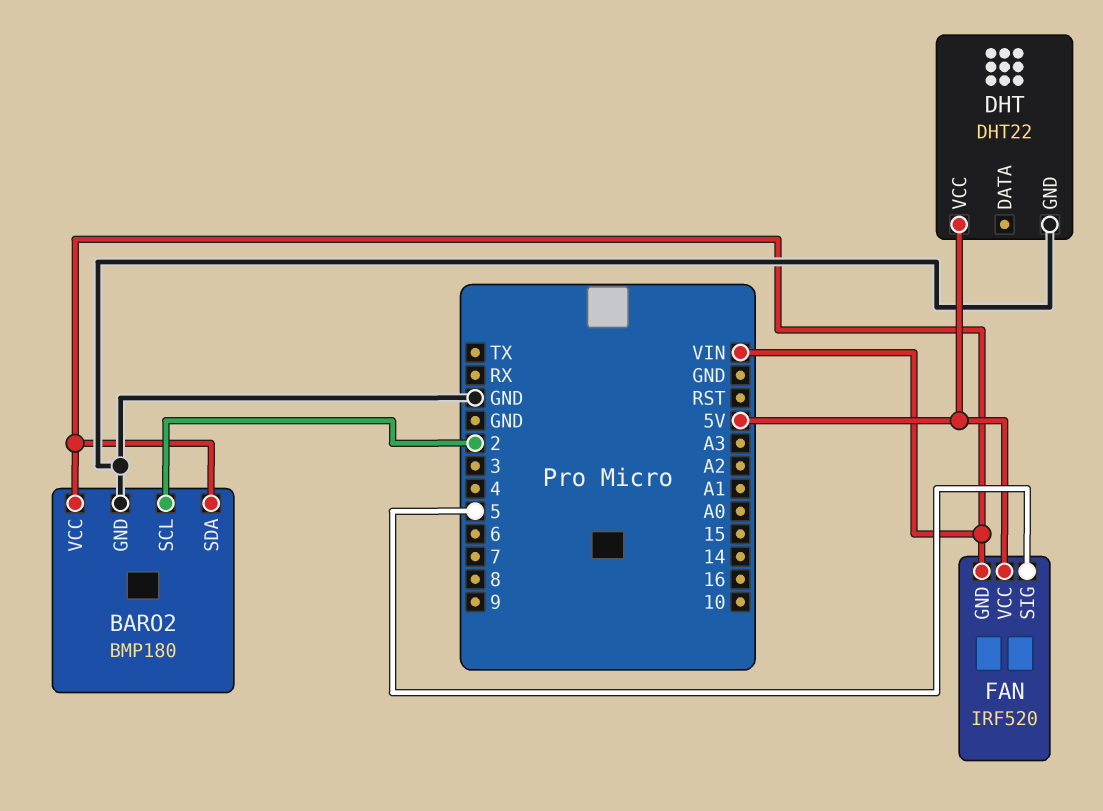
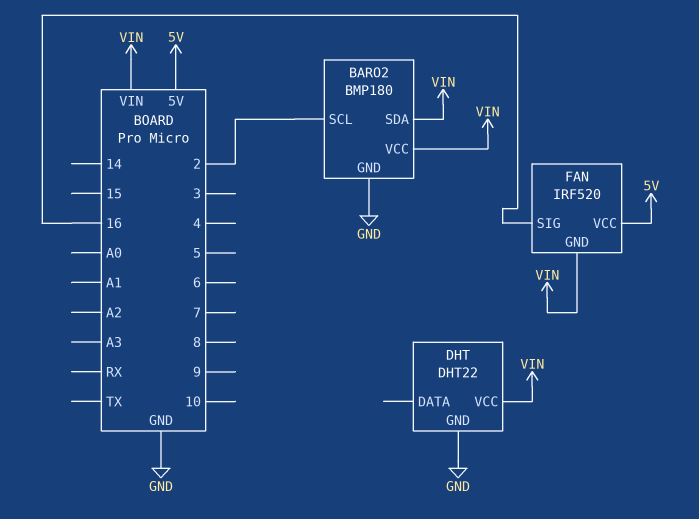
DHT pin VCC: 5V -> VIN
FAN pin SIG: 5 -> 16

